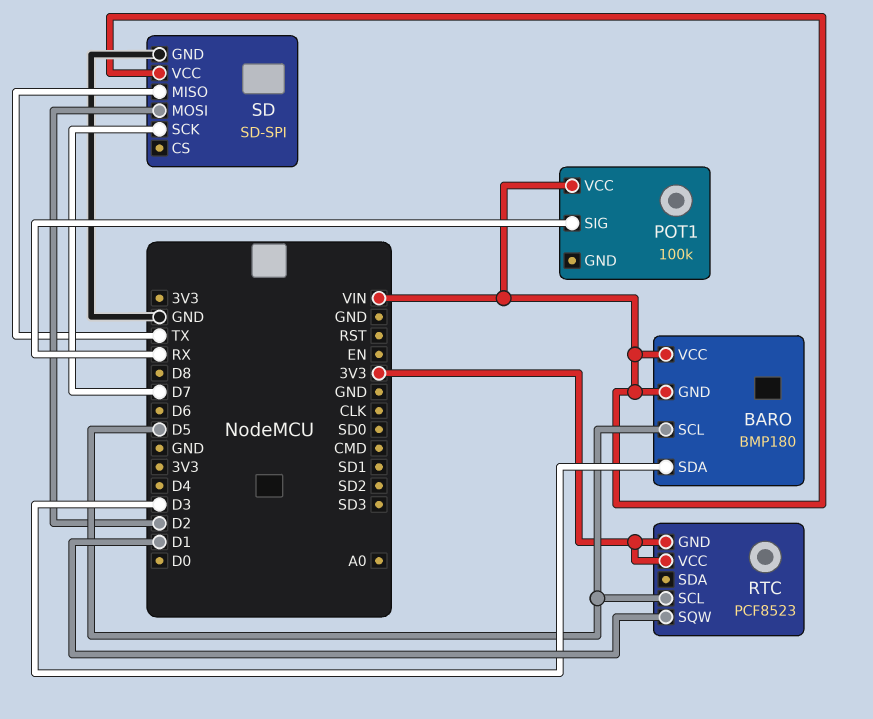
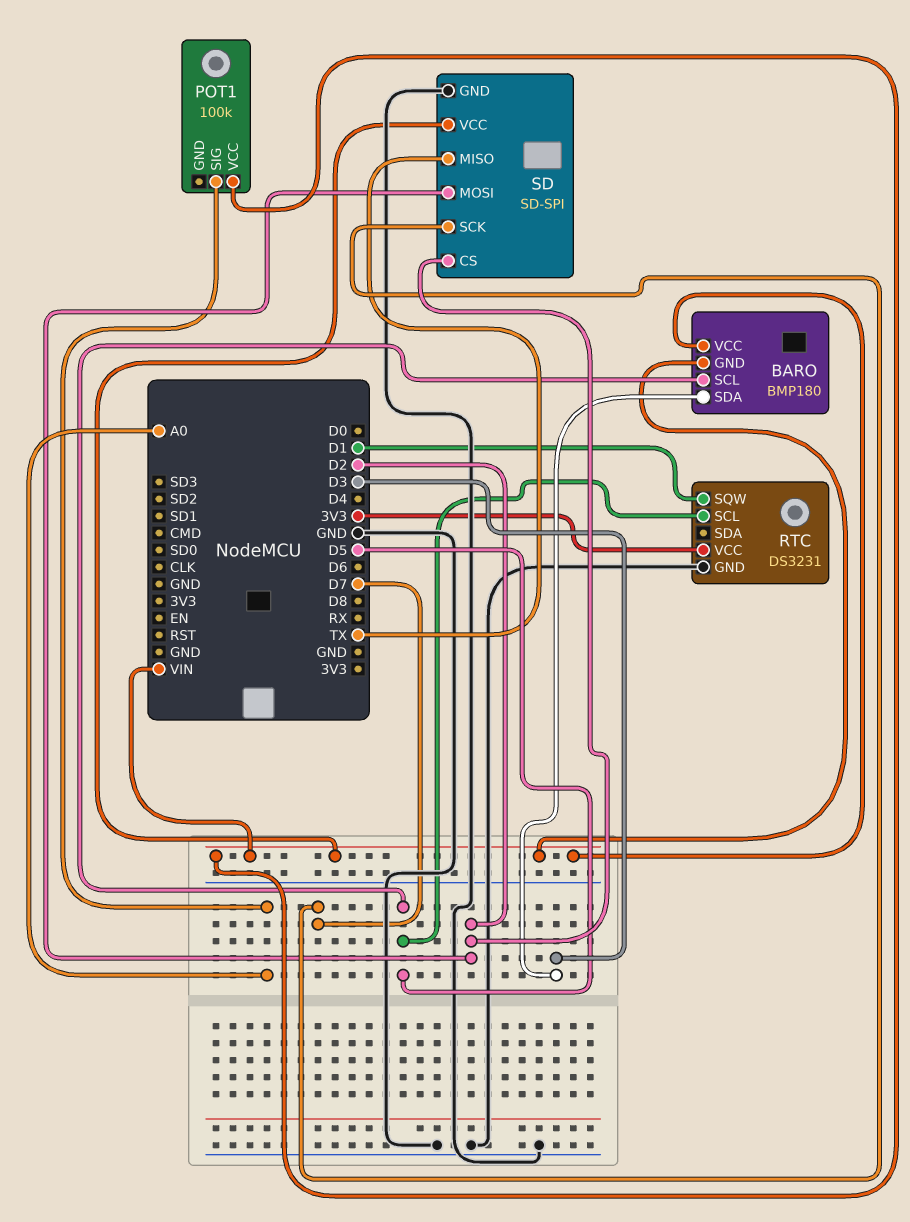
POT1 pin SIG: RX -> A0
RTC: PCF8523 -> DS3231
RTC pin GND: 3V3 -> GND
SD pin CS: none -> D2

